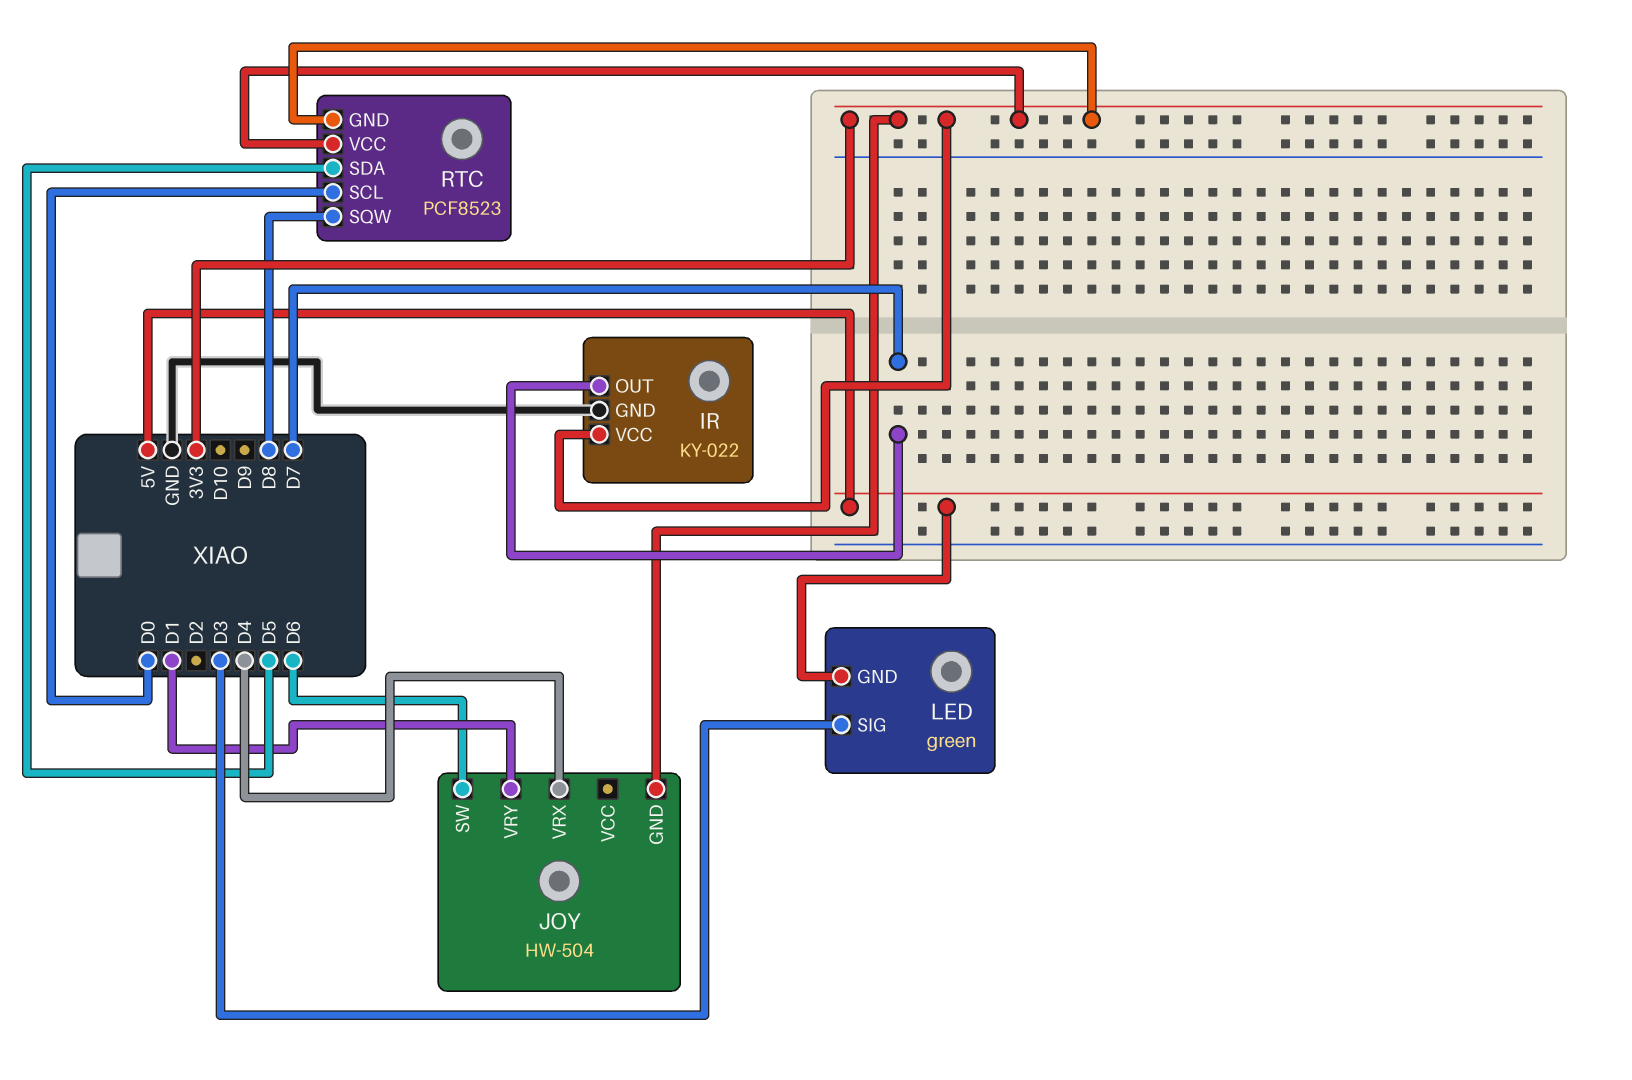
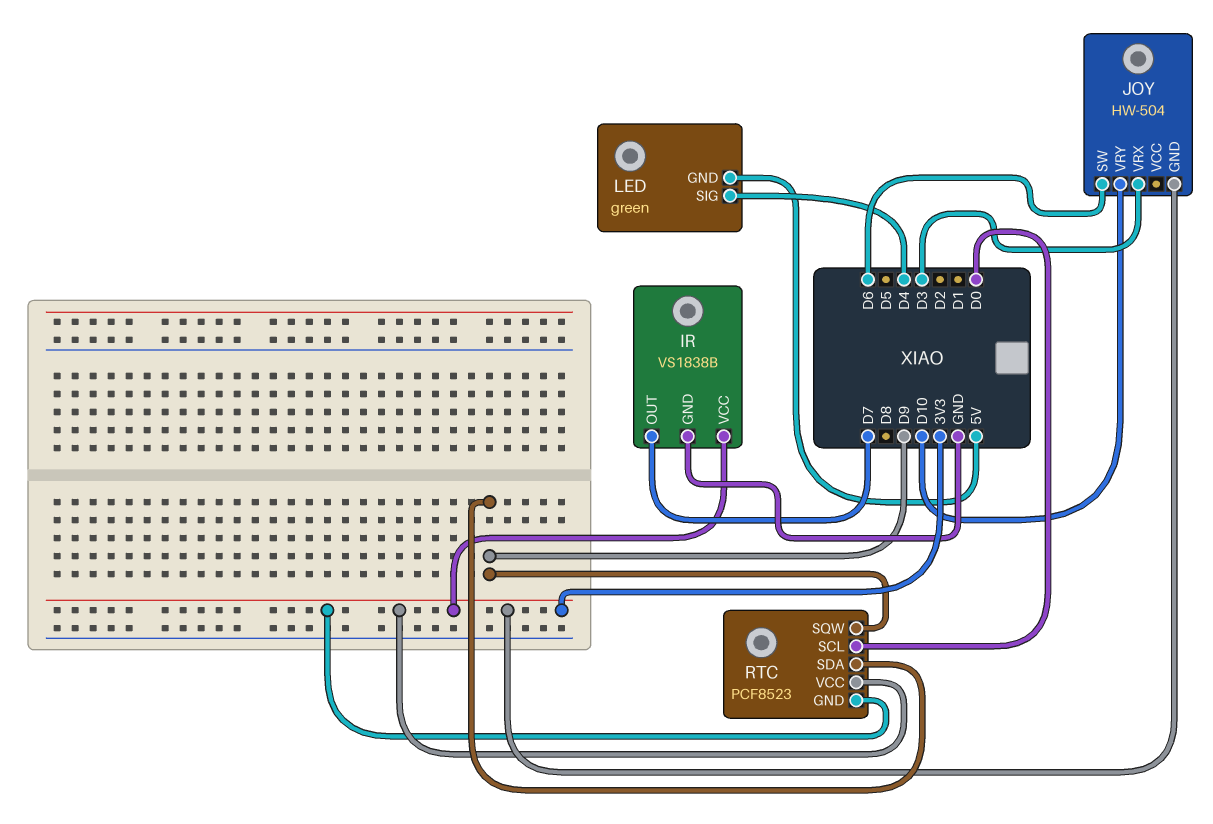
IR: KY-022 -> VS1838B
JOY pin VRX: D4 -> D3
JOY pin VRY: D1 -> D10
LED pin SIG: D3 -> D4
RTC pin SDA: D5 -> D9
RTC pin SQW: D8 -> D9

